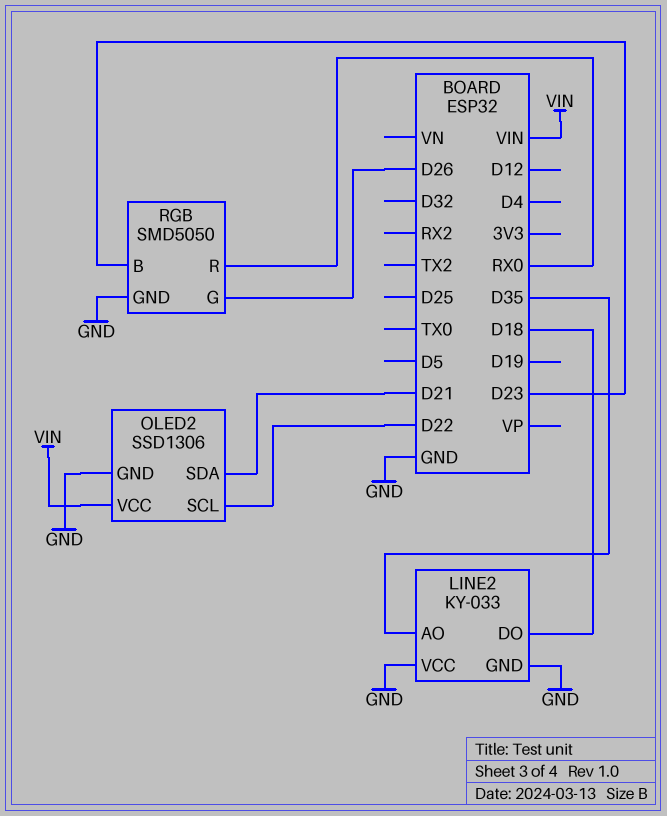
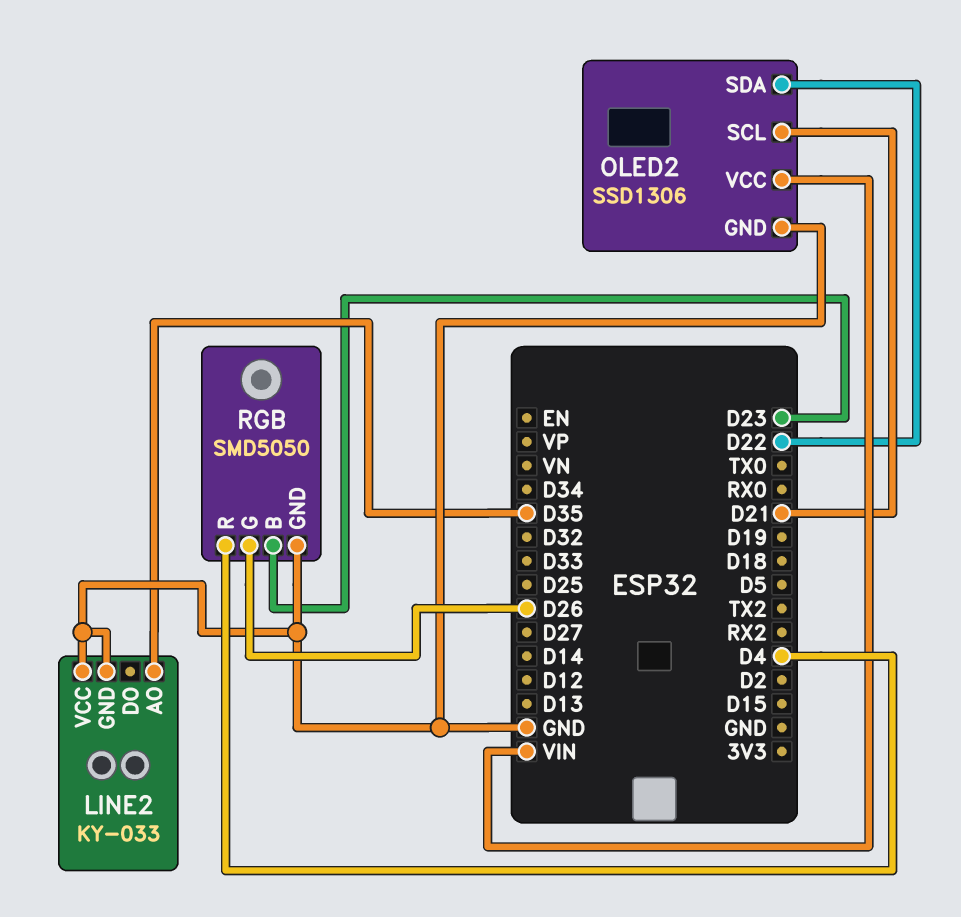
LINE2 pin DO: D18 -> none
OLED2 pin SCL: D22 -> D21
OLED2 pin SDA: D21 -> D22
RGB pin R: RX0 -> D4

